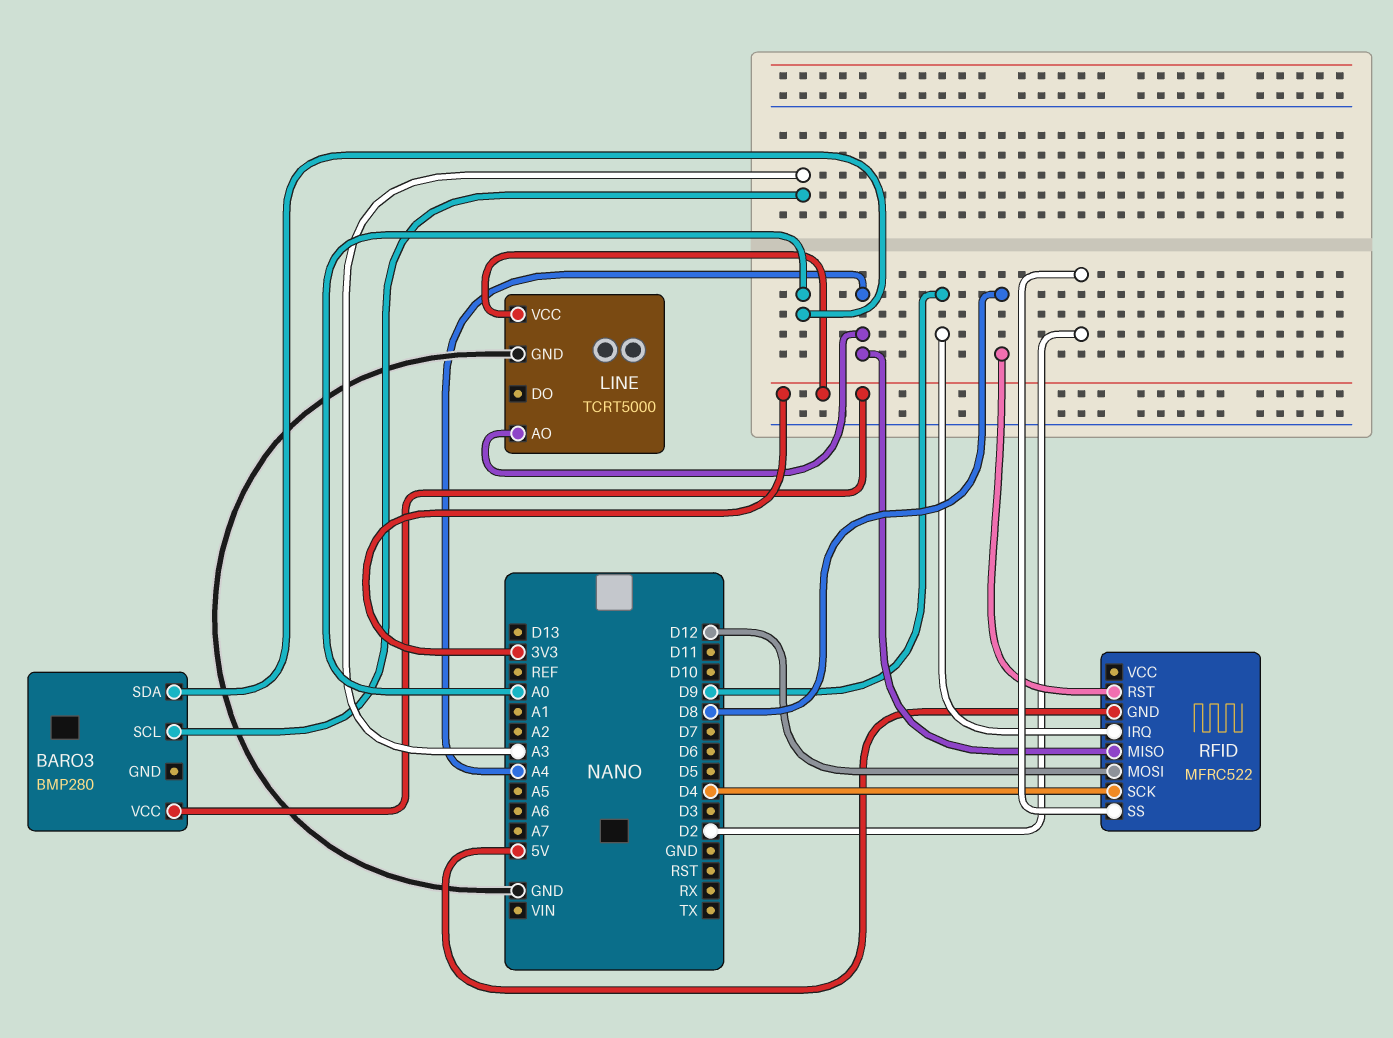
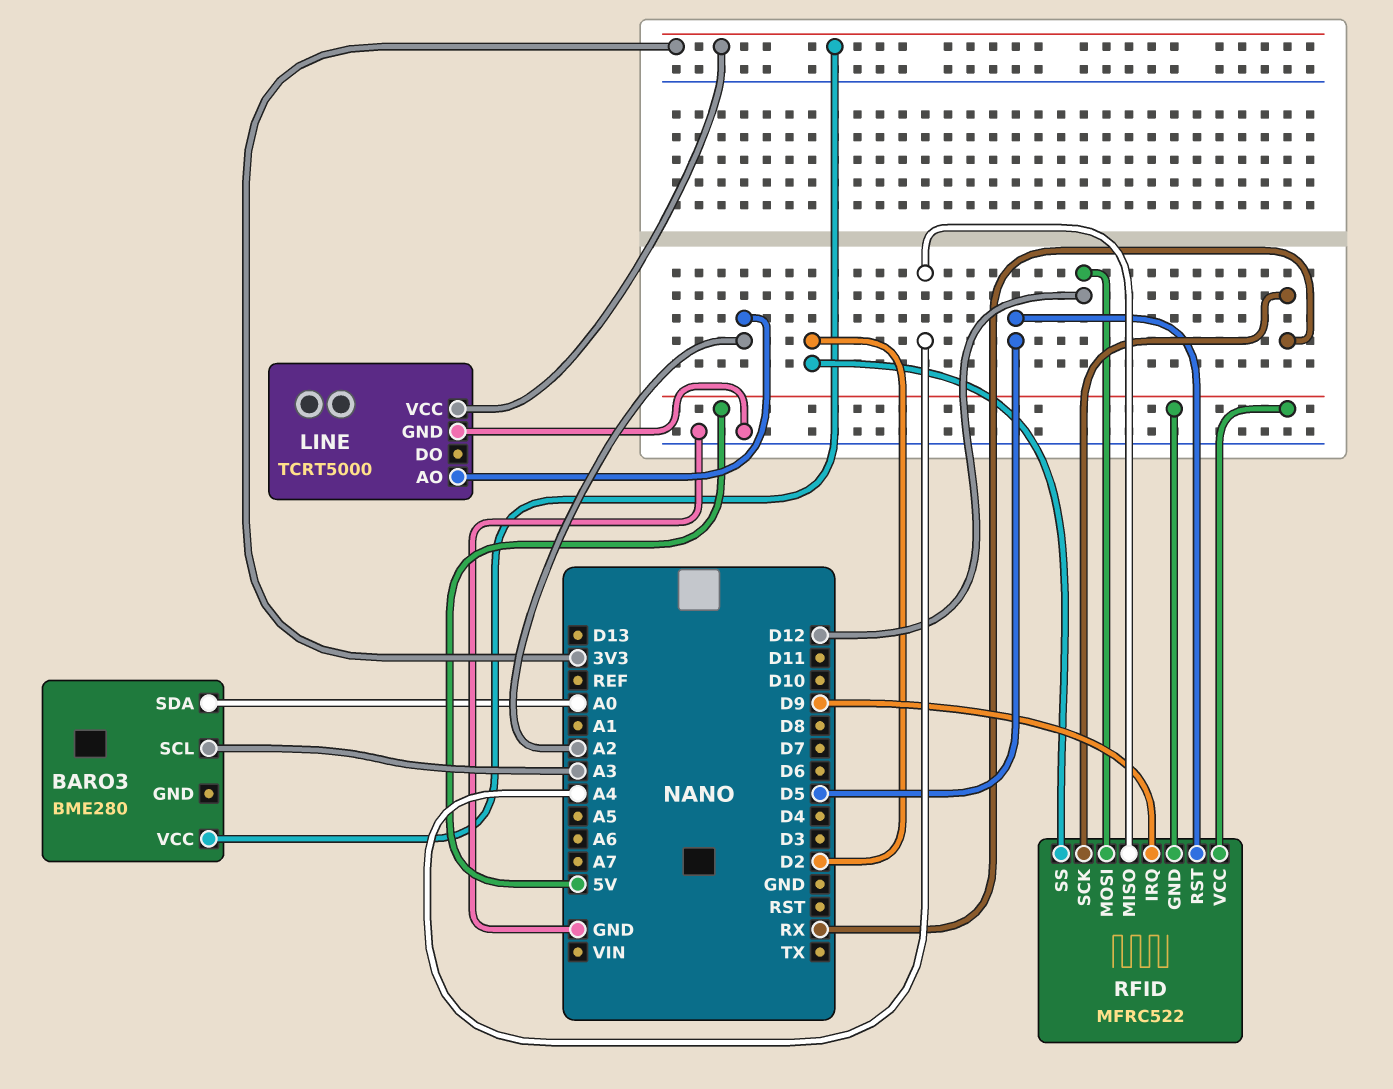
BARO3: BMP280 -> BME280
LINE pin AO: A4 -> A2
RFID pin RST: D8 -> D5
RFID pin SCK: D4 -> RX
RFID pin VCC: none -> 5V

